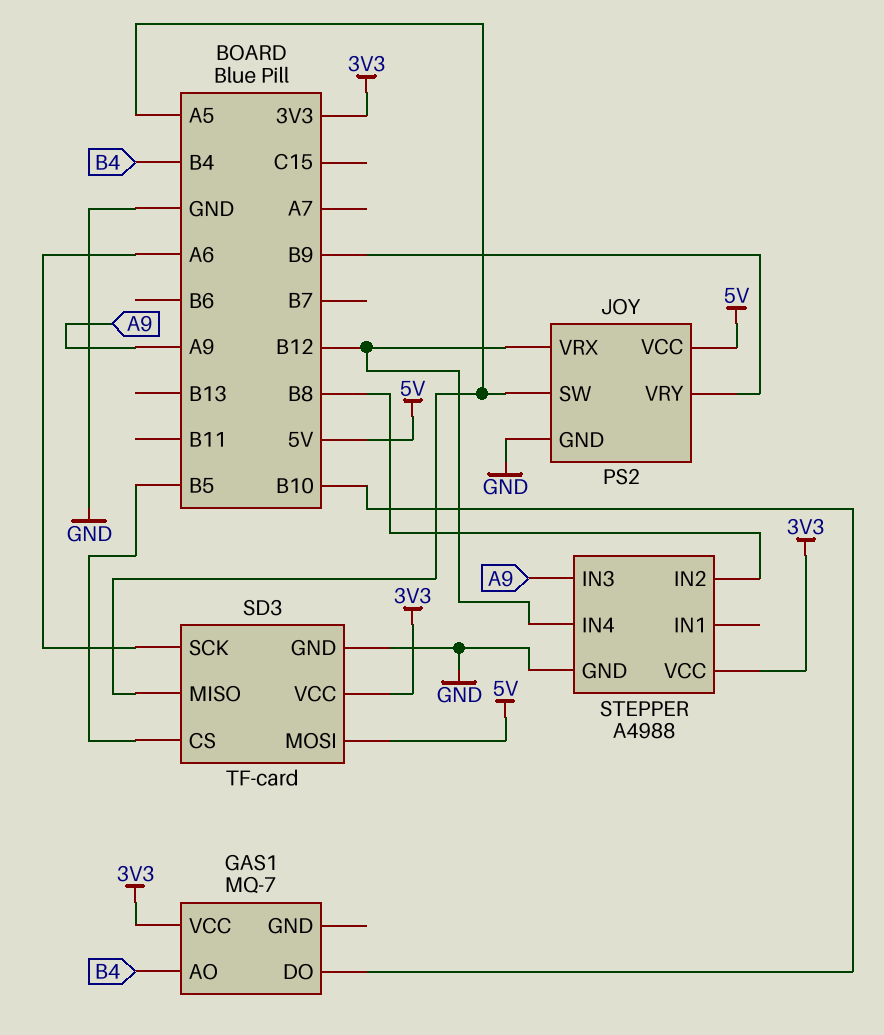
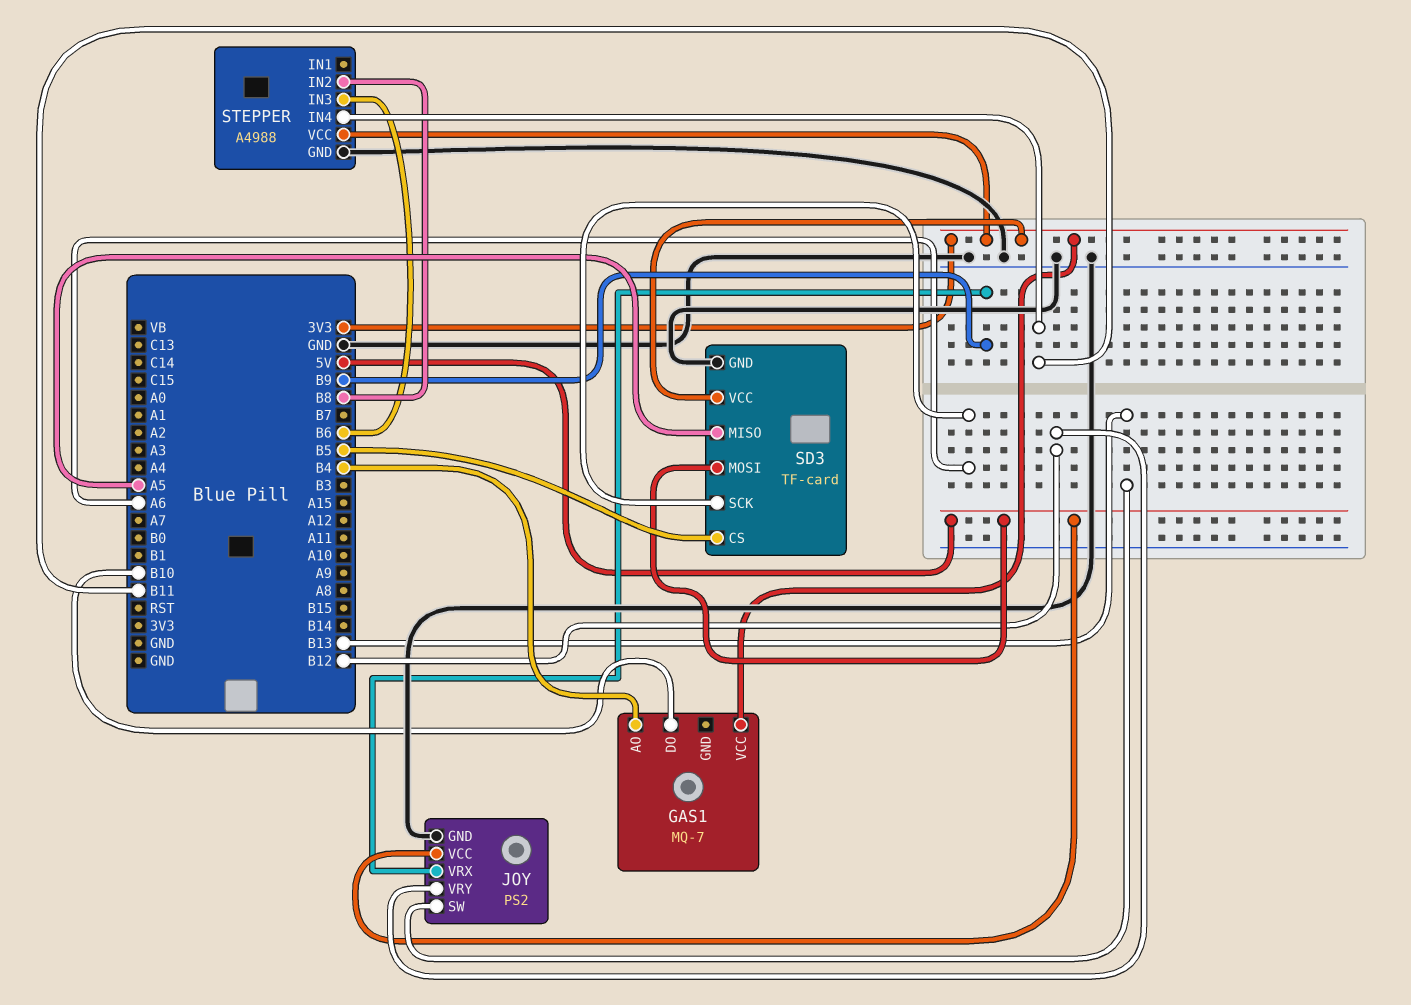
JOY pin SW: A5 -> B13
JOY pin VRX: B12 -> B9
JOY pin VRY: B9 -> B12
STEPPER pin IN3: A9 -> B6
STEPPER pin IN4: B12 -> B11

